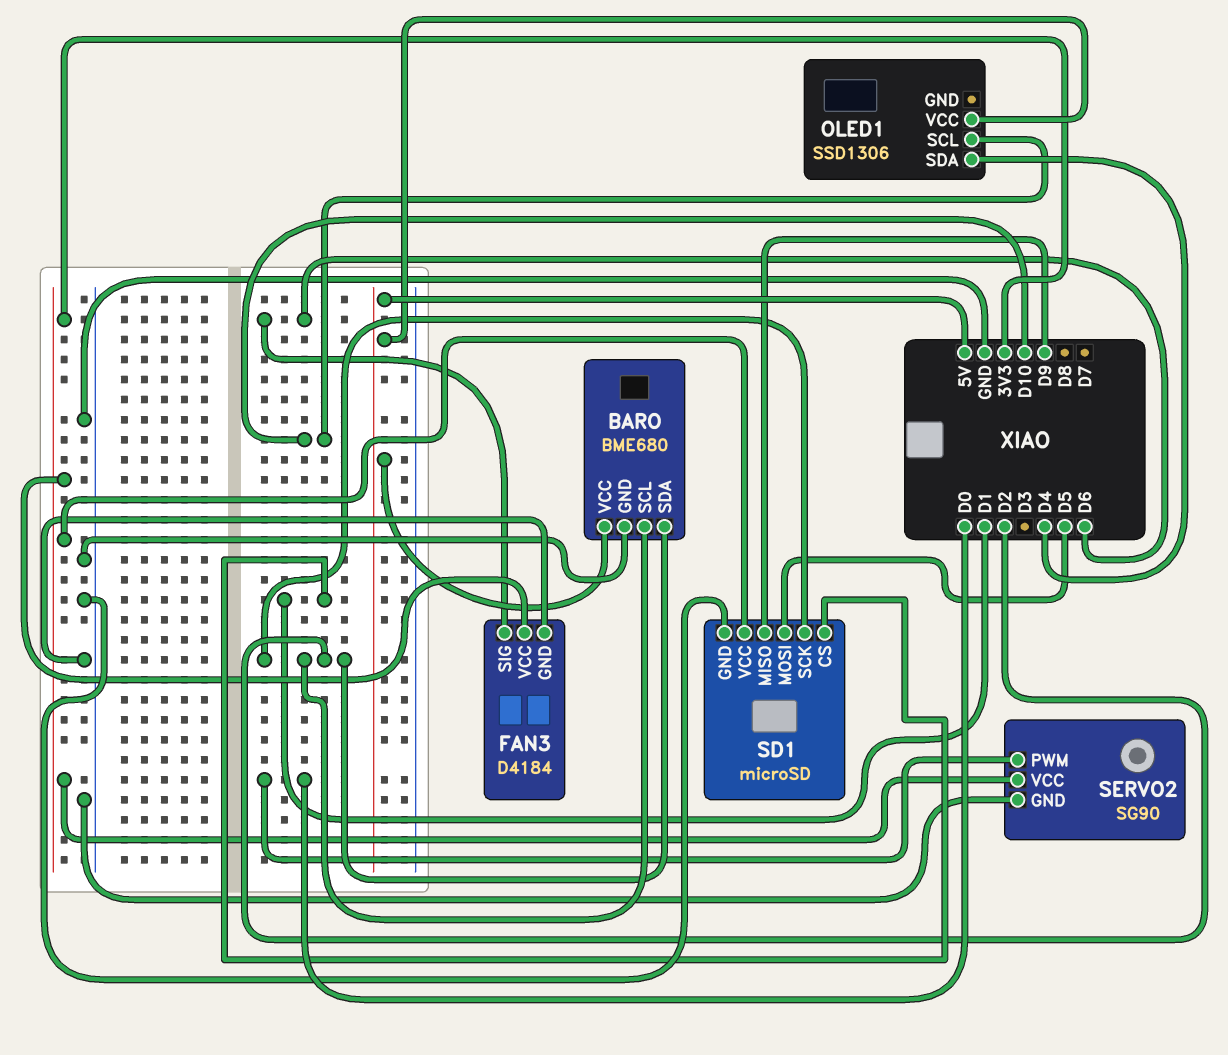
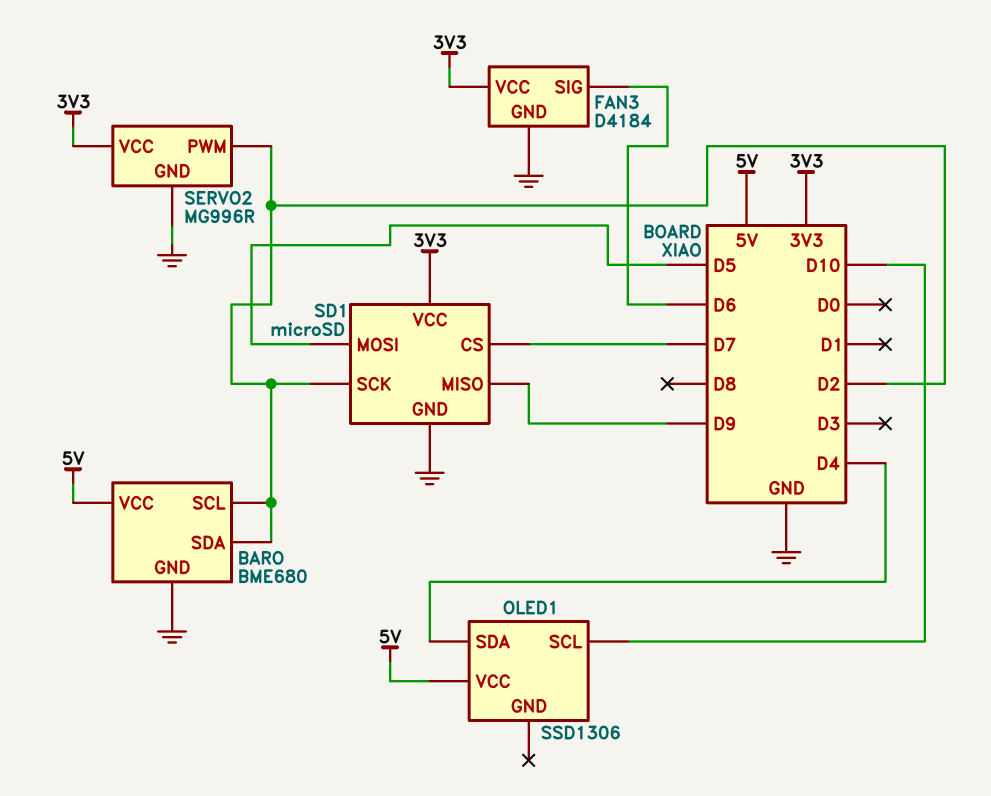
SD1 pin CS: D1 -> D7
SERVO2: SG90 -> MG996R
SERVO2 pin PWM: D0 -> D2

